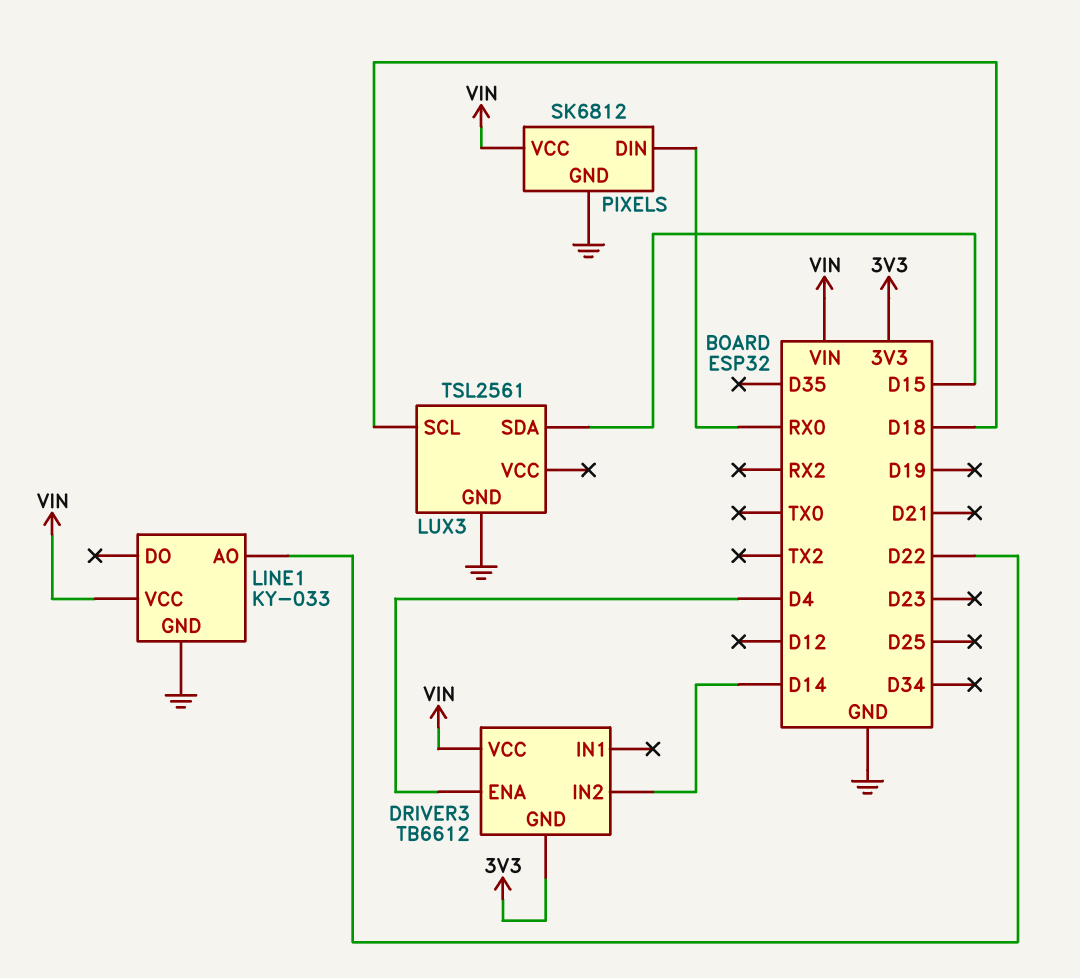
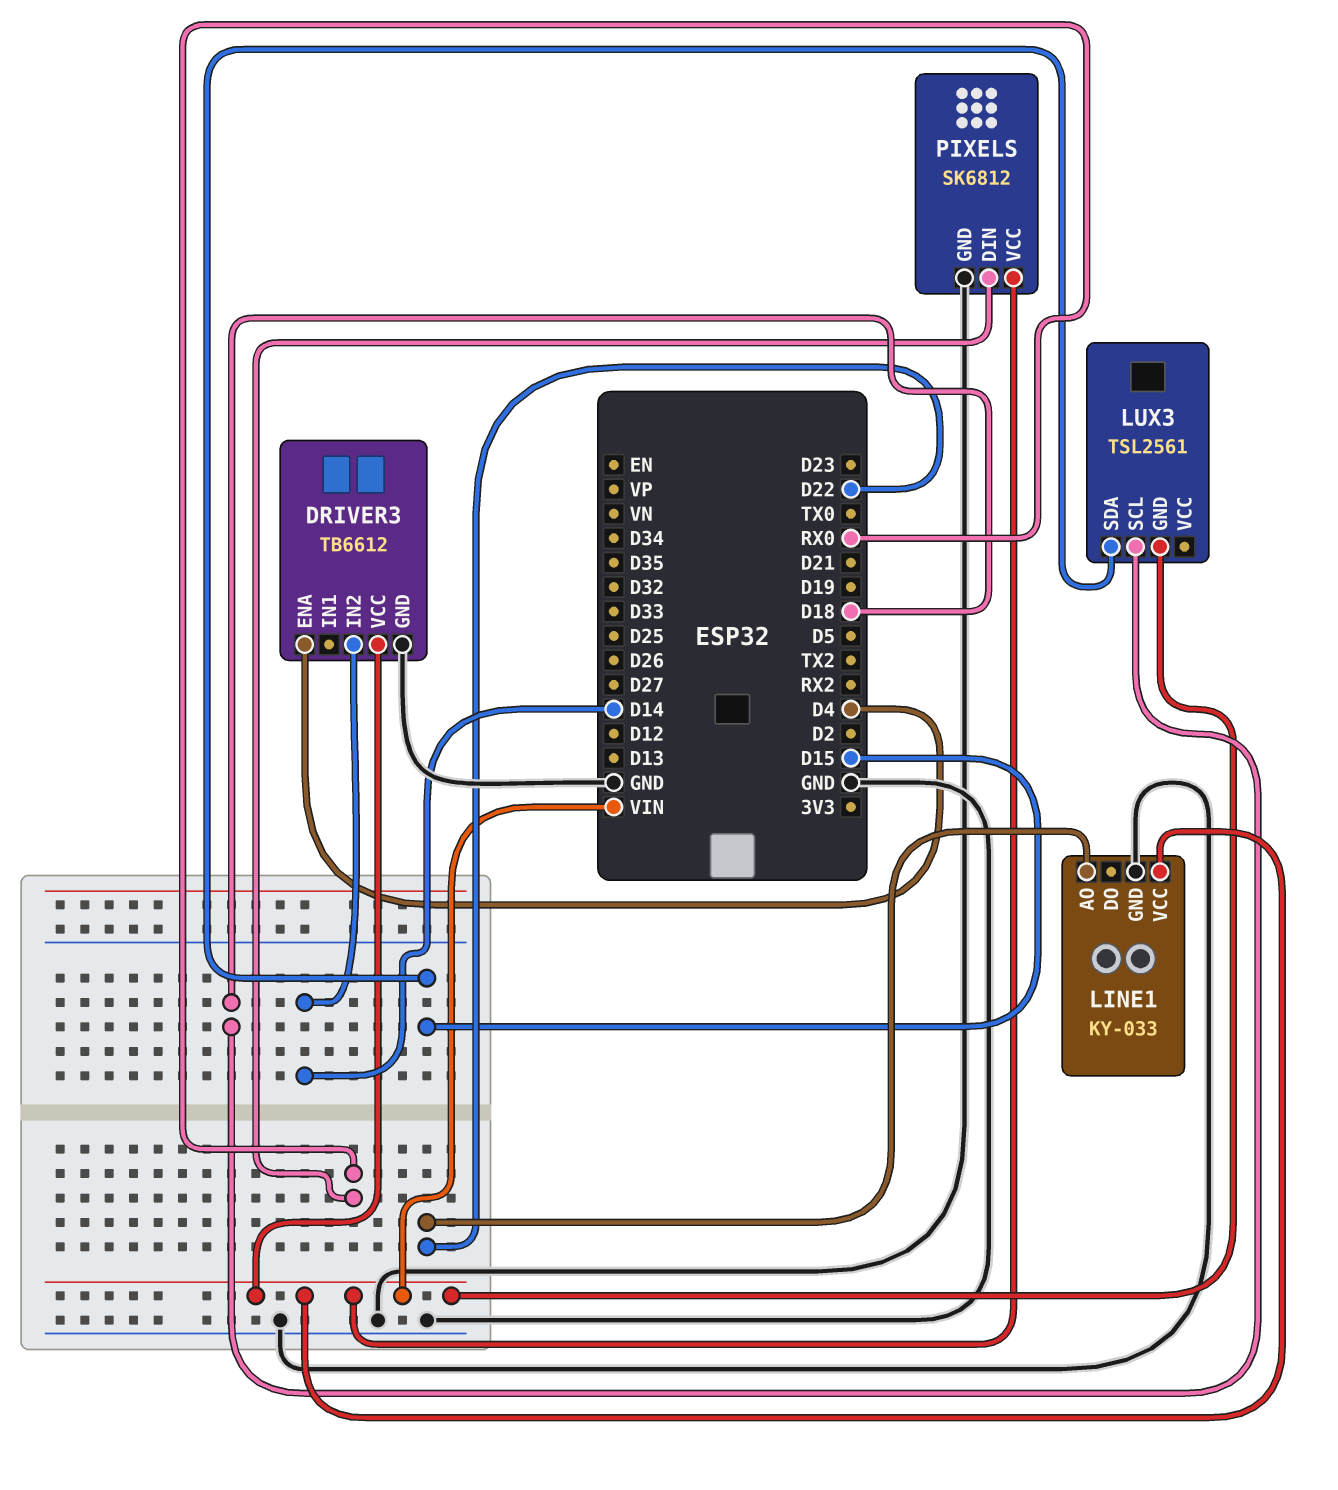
DRIVER3 pin GND: 3V3 -> GND
LUX3 pin GND: GND -> VIN

